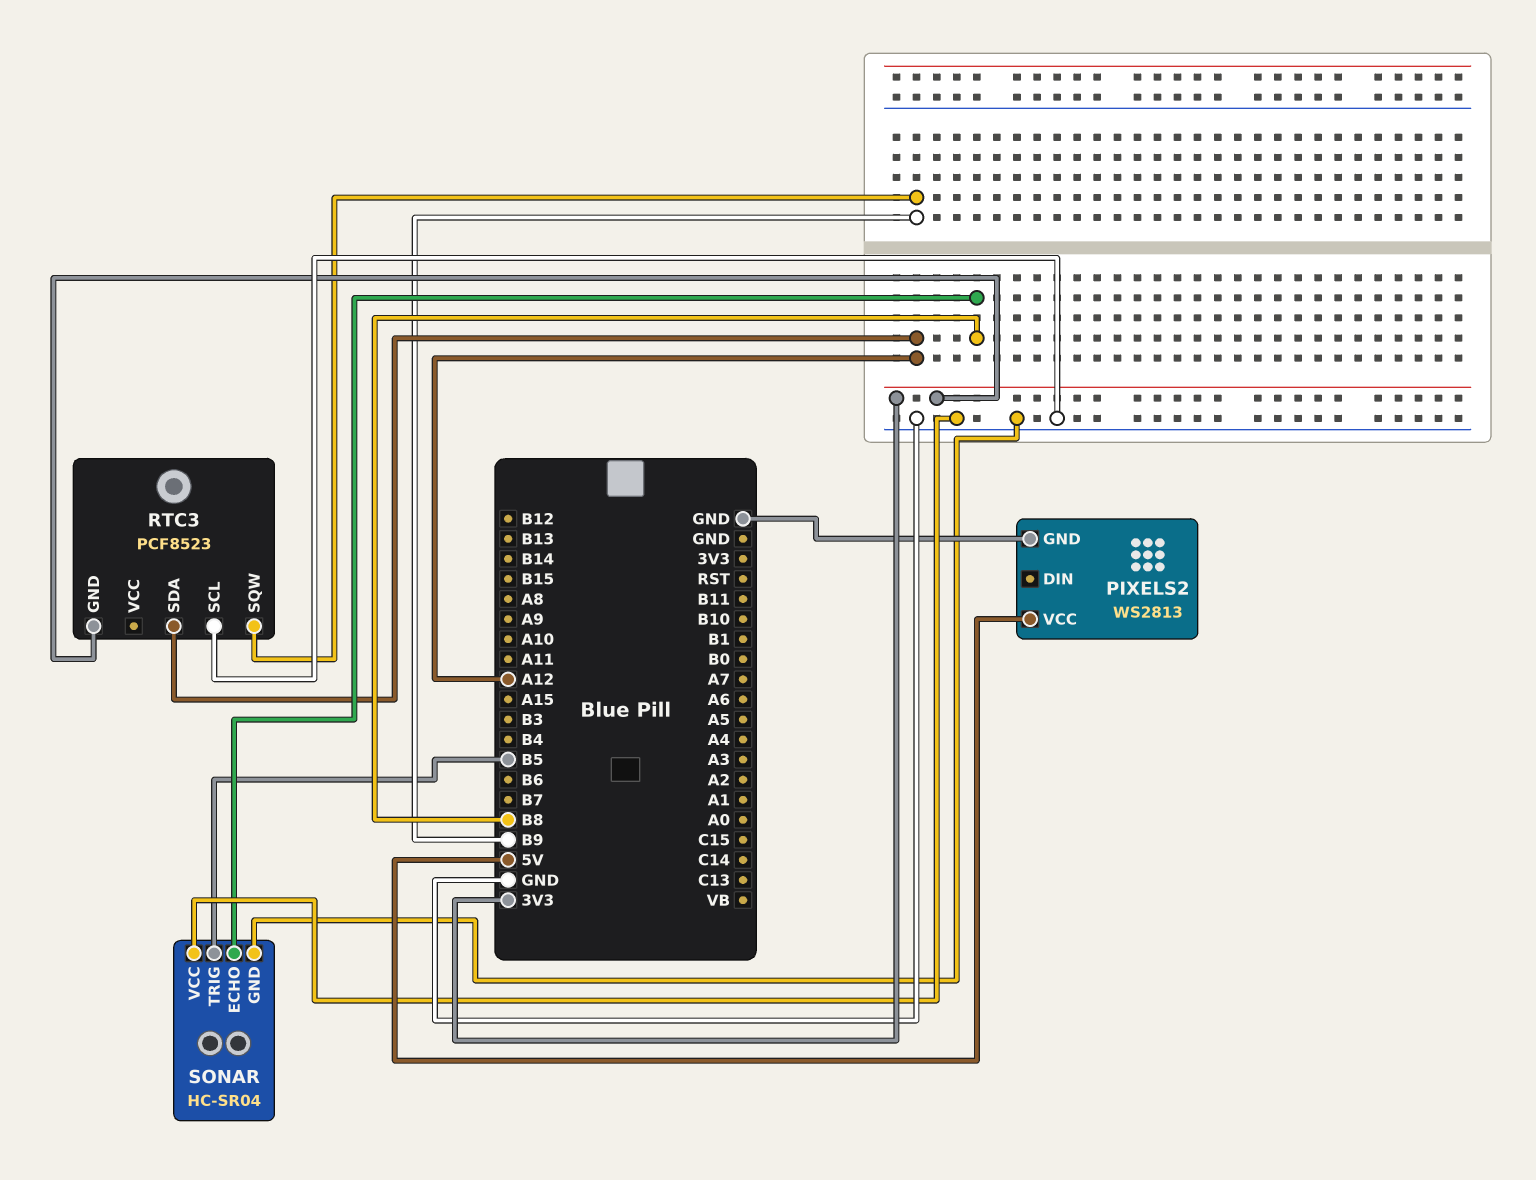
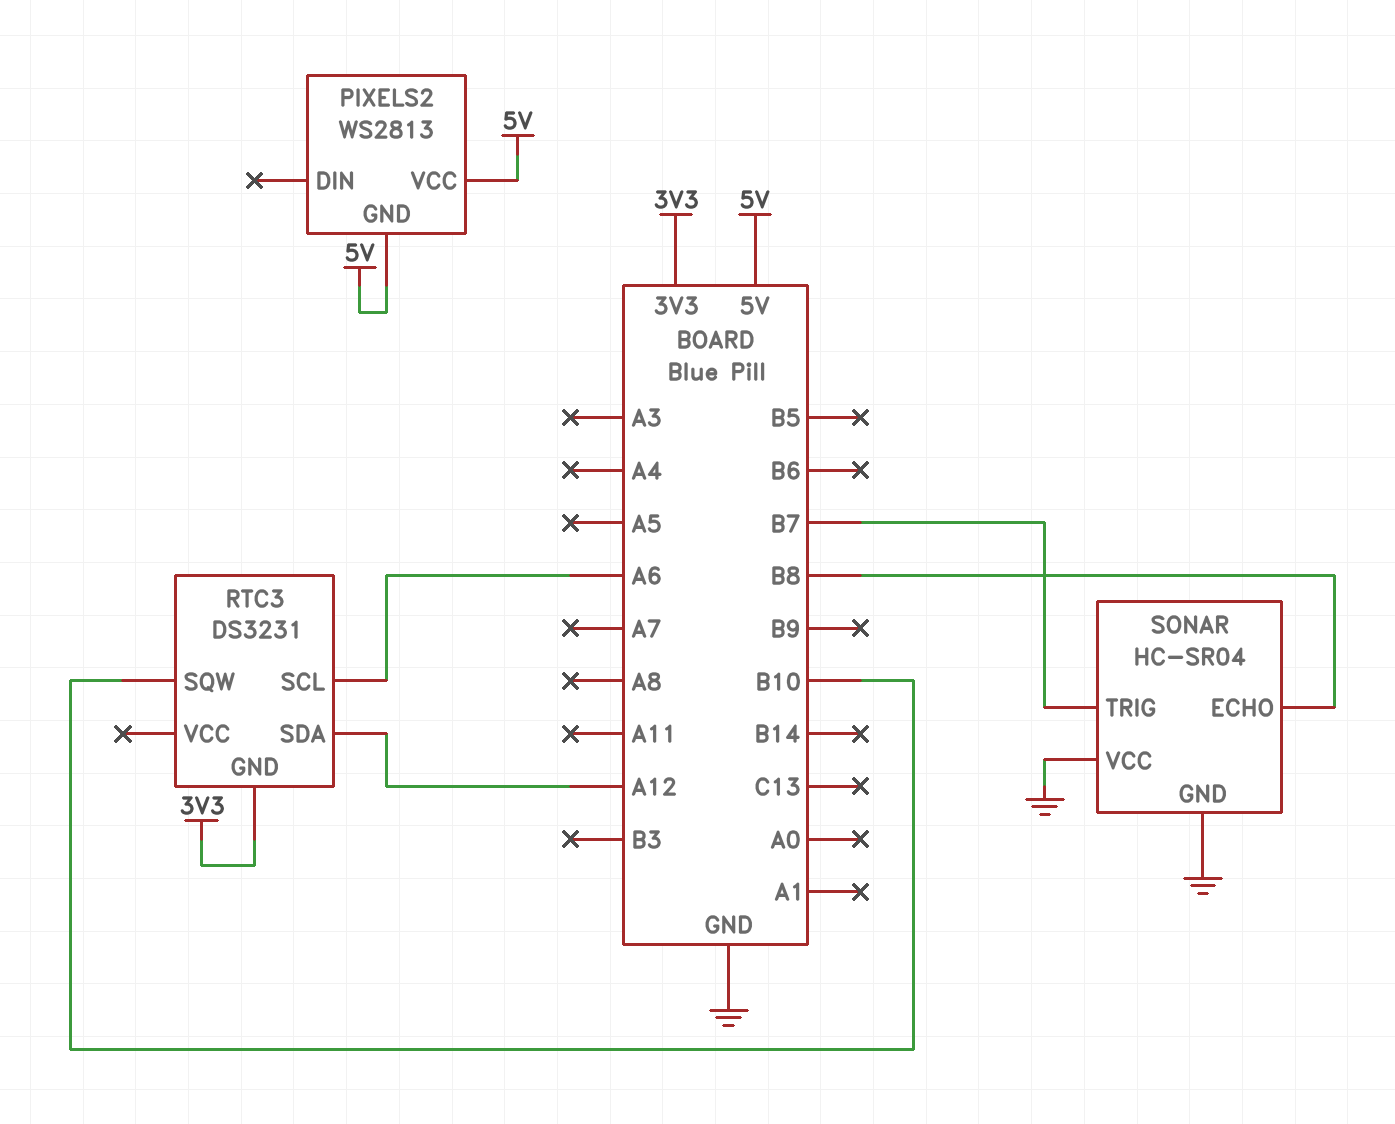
PIXELS2 pin GND: GND -> 5V
RTC3: PCF8523 -> DS3231
RTC3 pin SCL: GND -> A6
RTC3 pin SQW: B9 -> B10
SONAR pin TRIG: B5 -> B7

